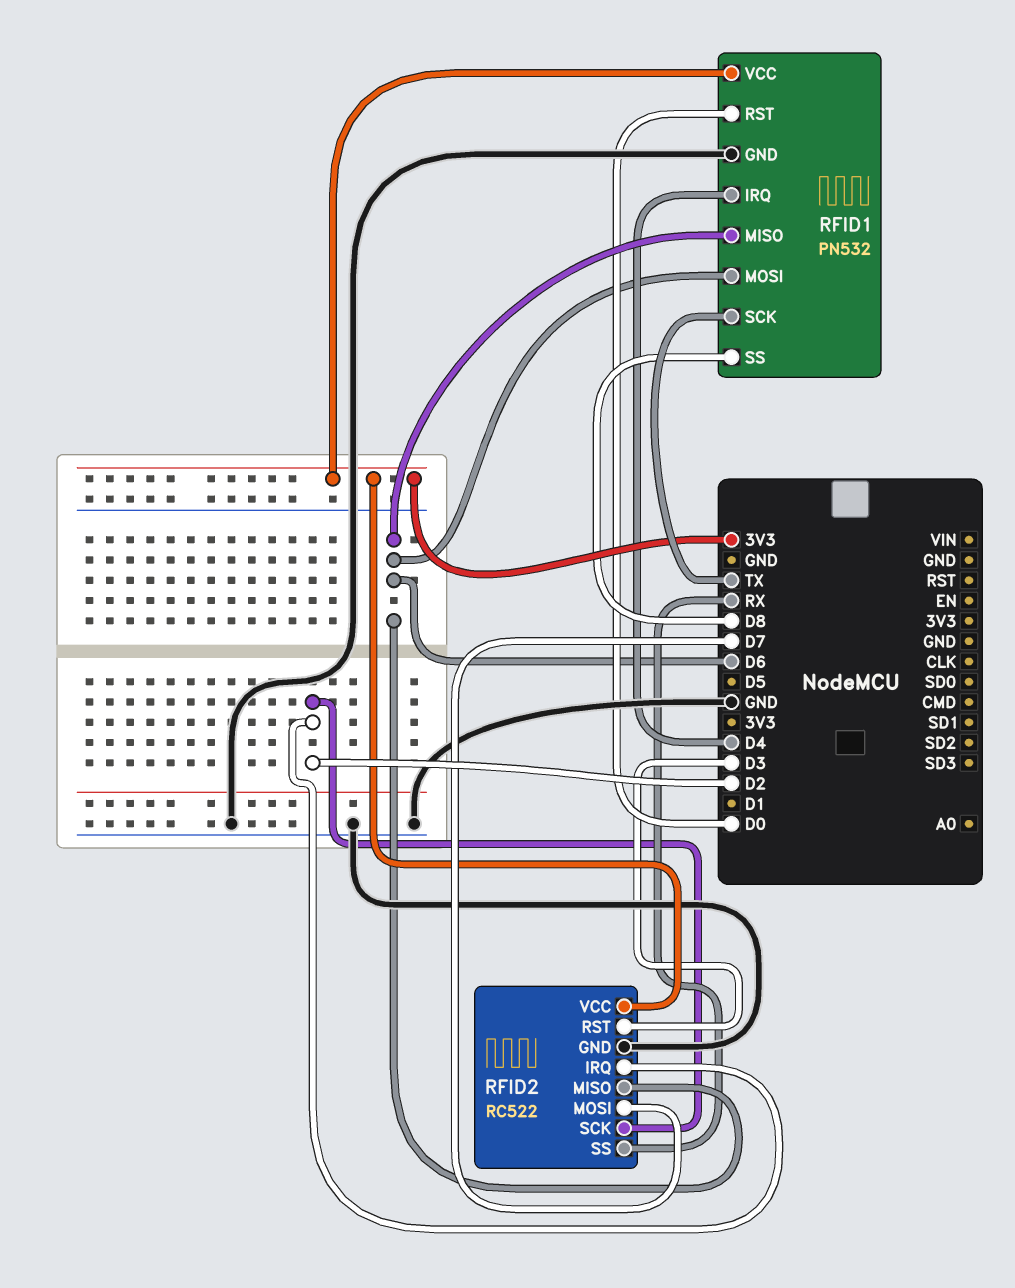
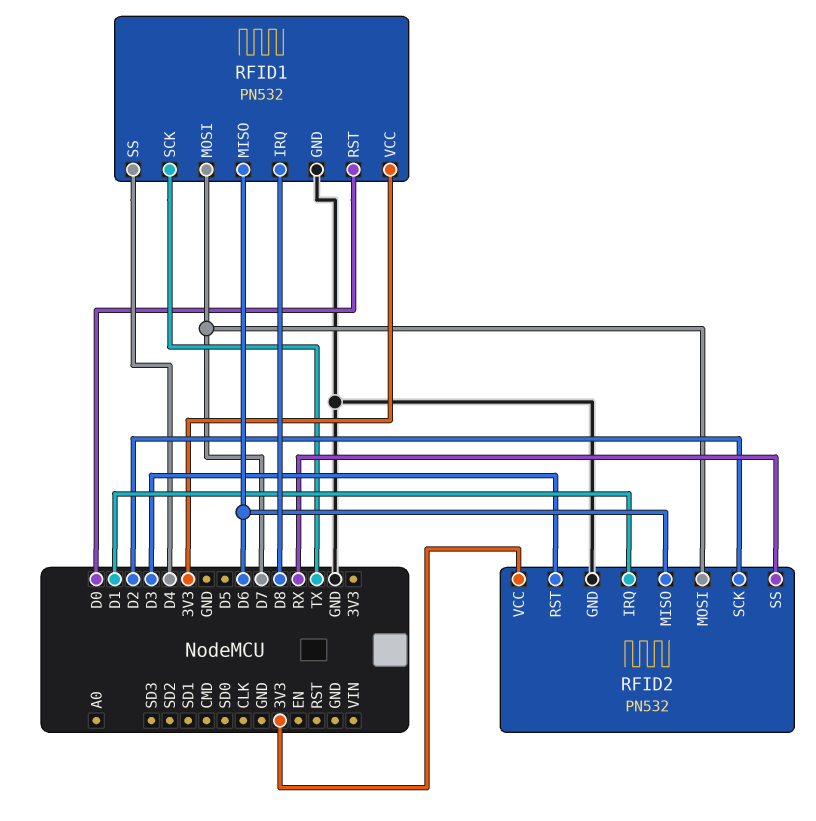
RFID1 pin IRQ: D4 -> D8
RFID1 pin MOSI: D6 -> D7
RFID1 pin SS: D8 -> D4
RFID2: RC522 -> PN532
RFID2 pin IRQ: D2 -> D1

